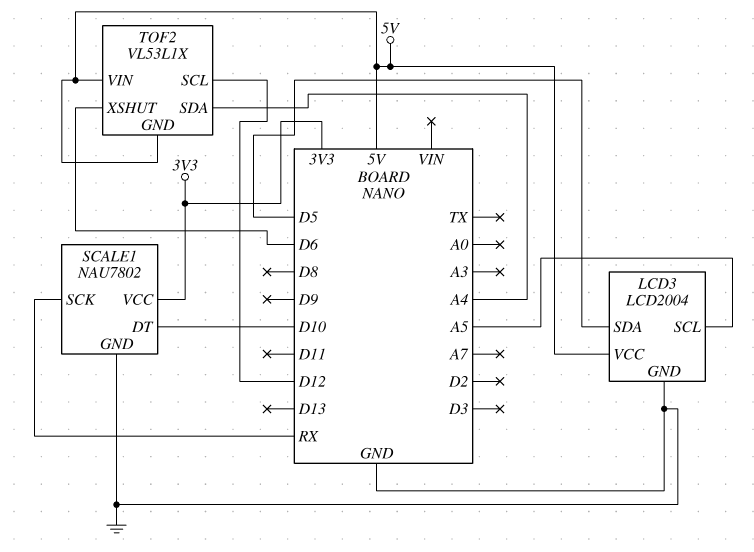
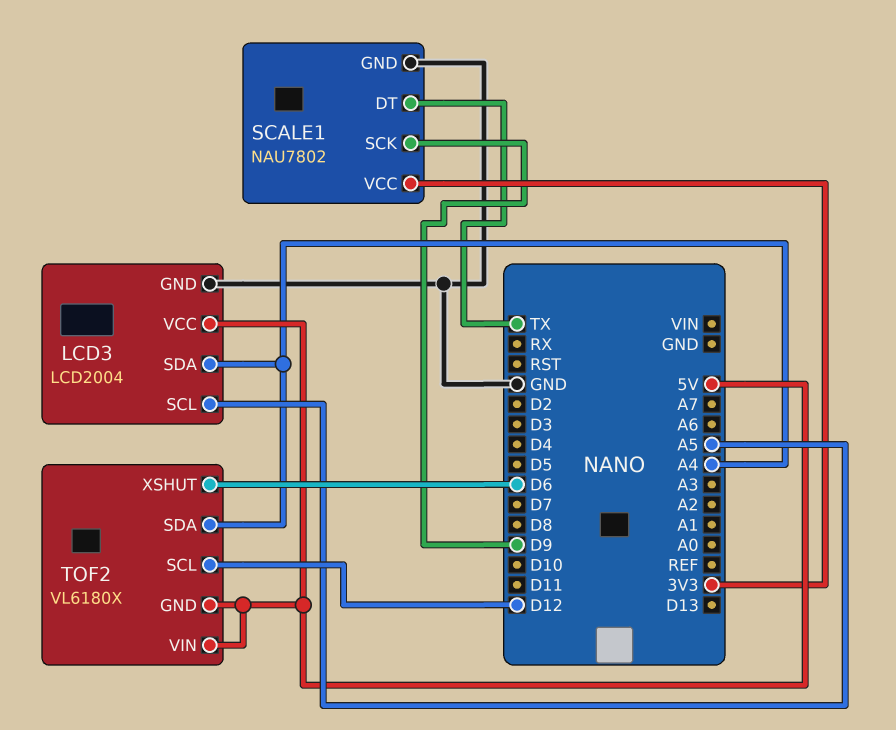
LCD3 pin SDA: D5 -> A4
SCALE1 pin DT: D10 -> TX
SCALE1 pin SCK: RX -> D9
TOF2: VL53L1X -> VL6180X

